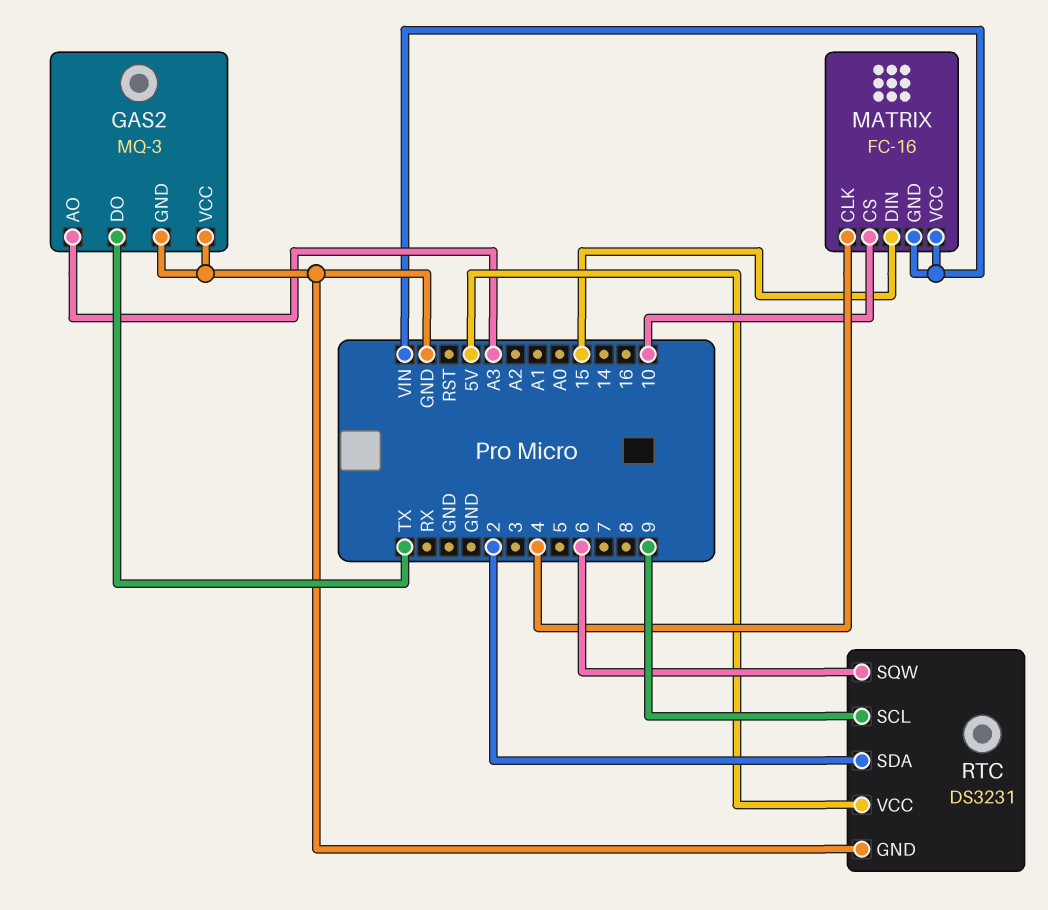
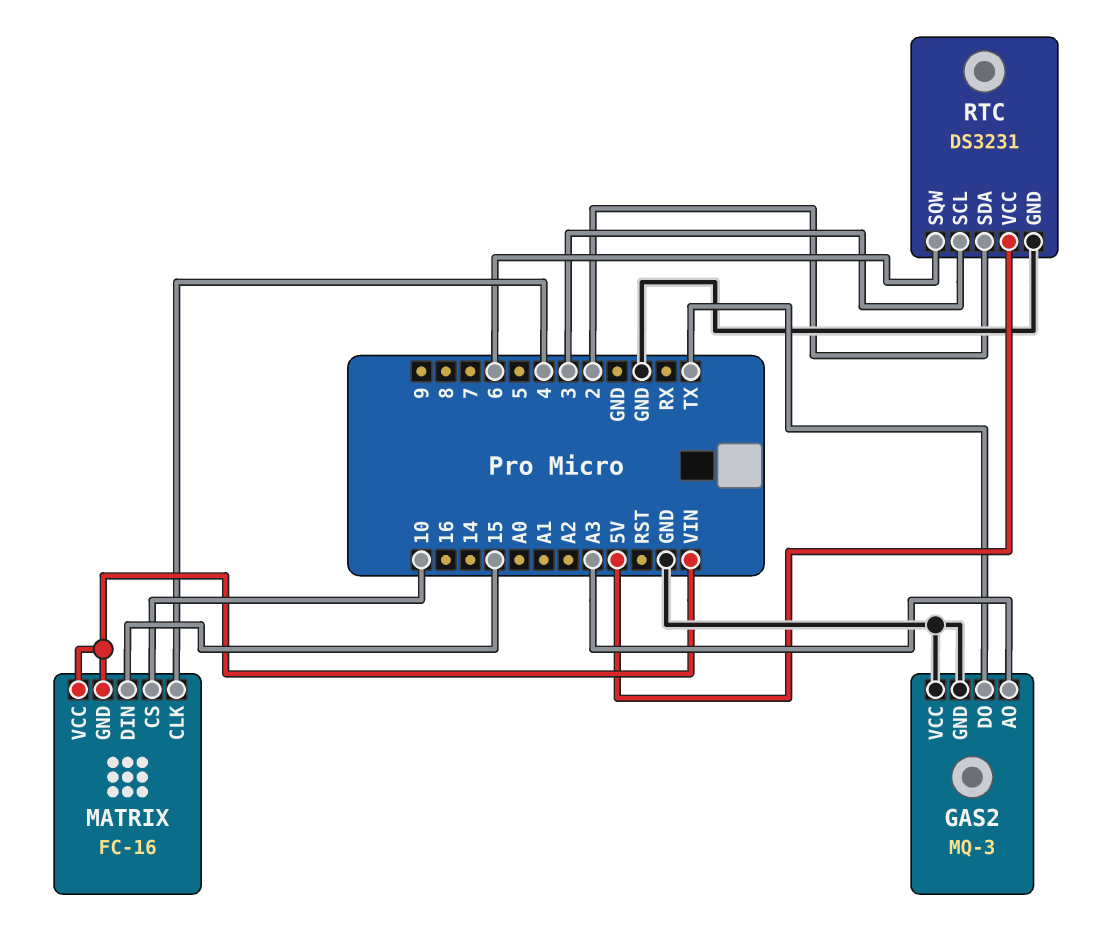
RTC pin SCL: 9 -> 3

